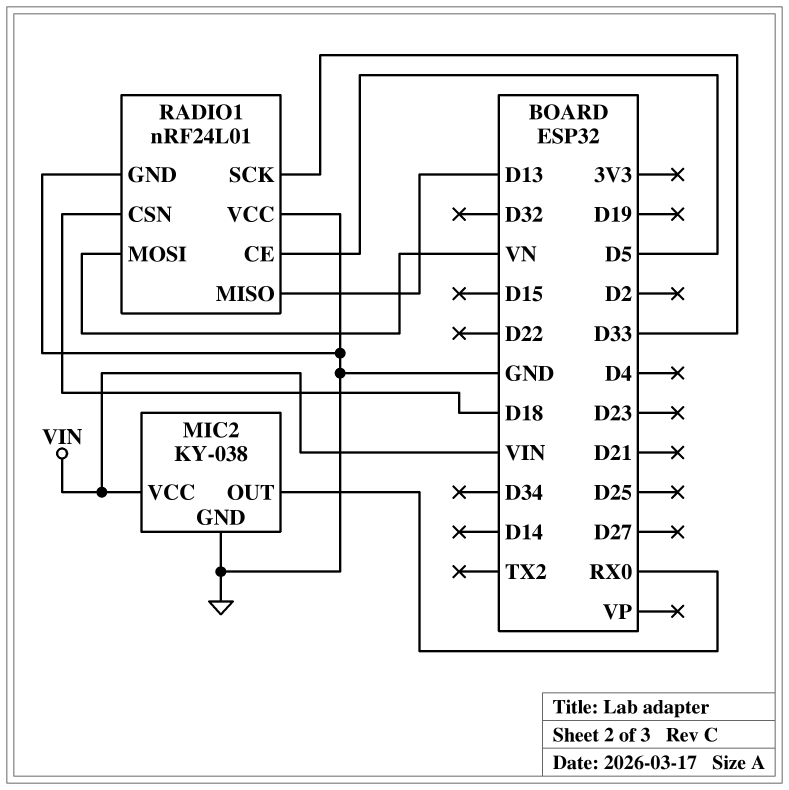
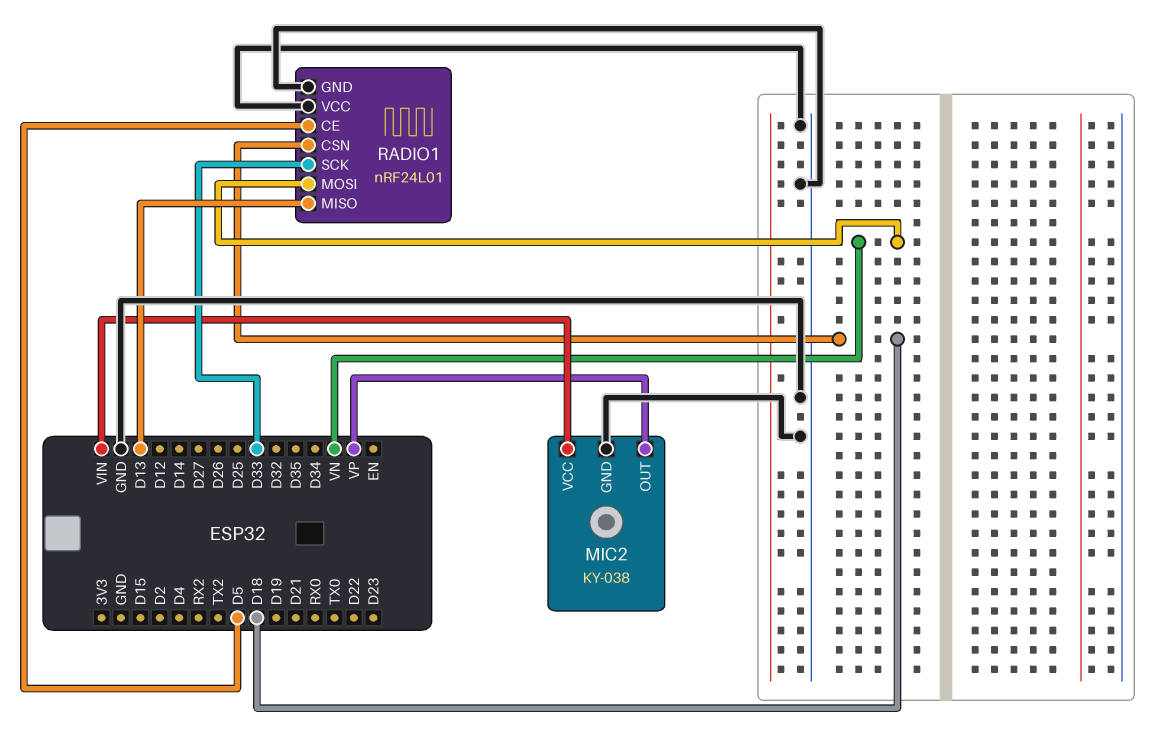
MIC2 pin OUT: RX0 -> VP

